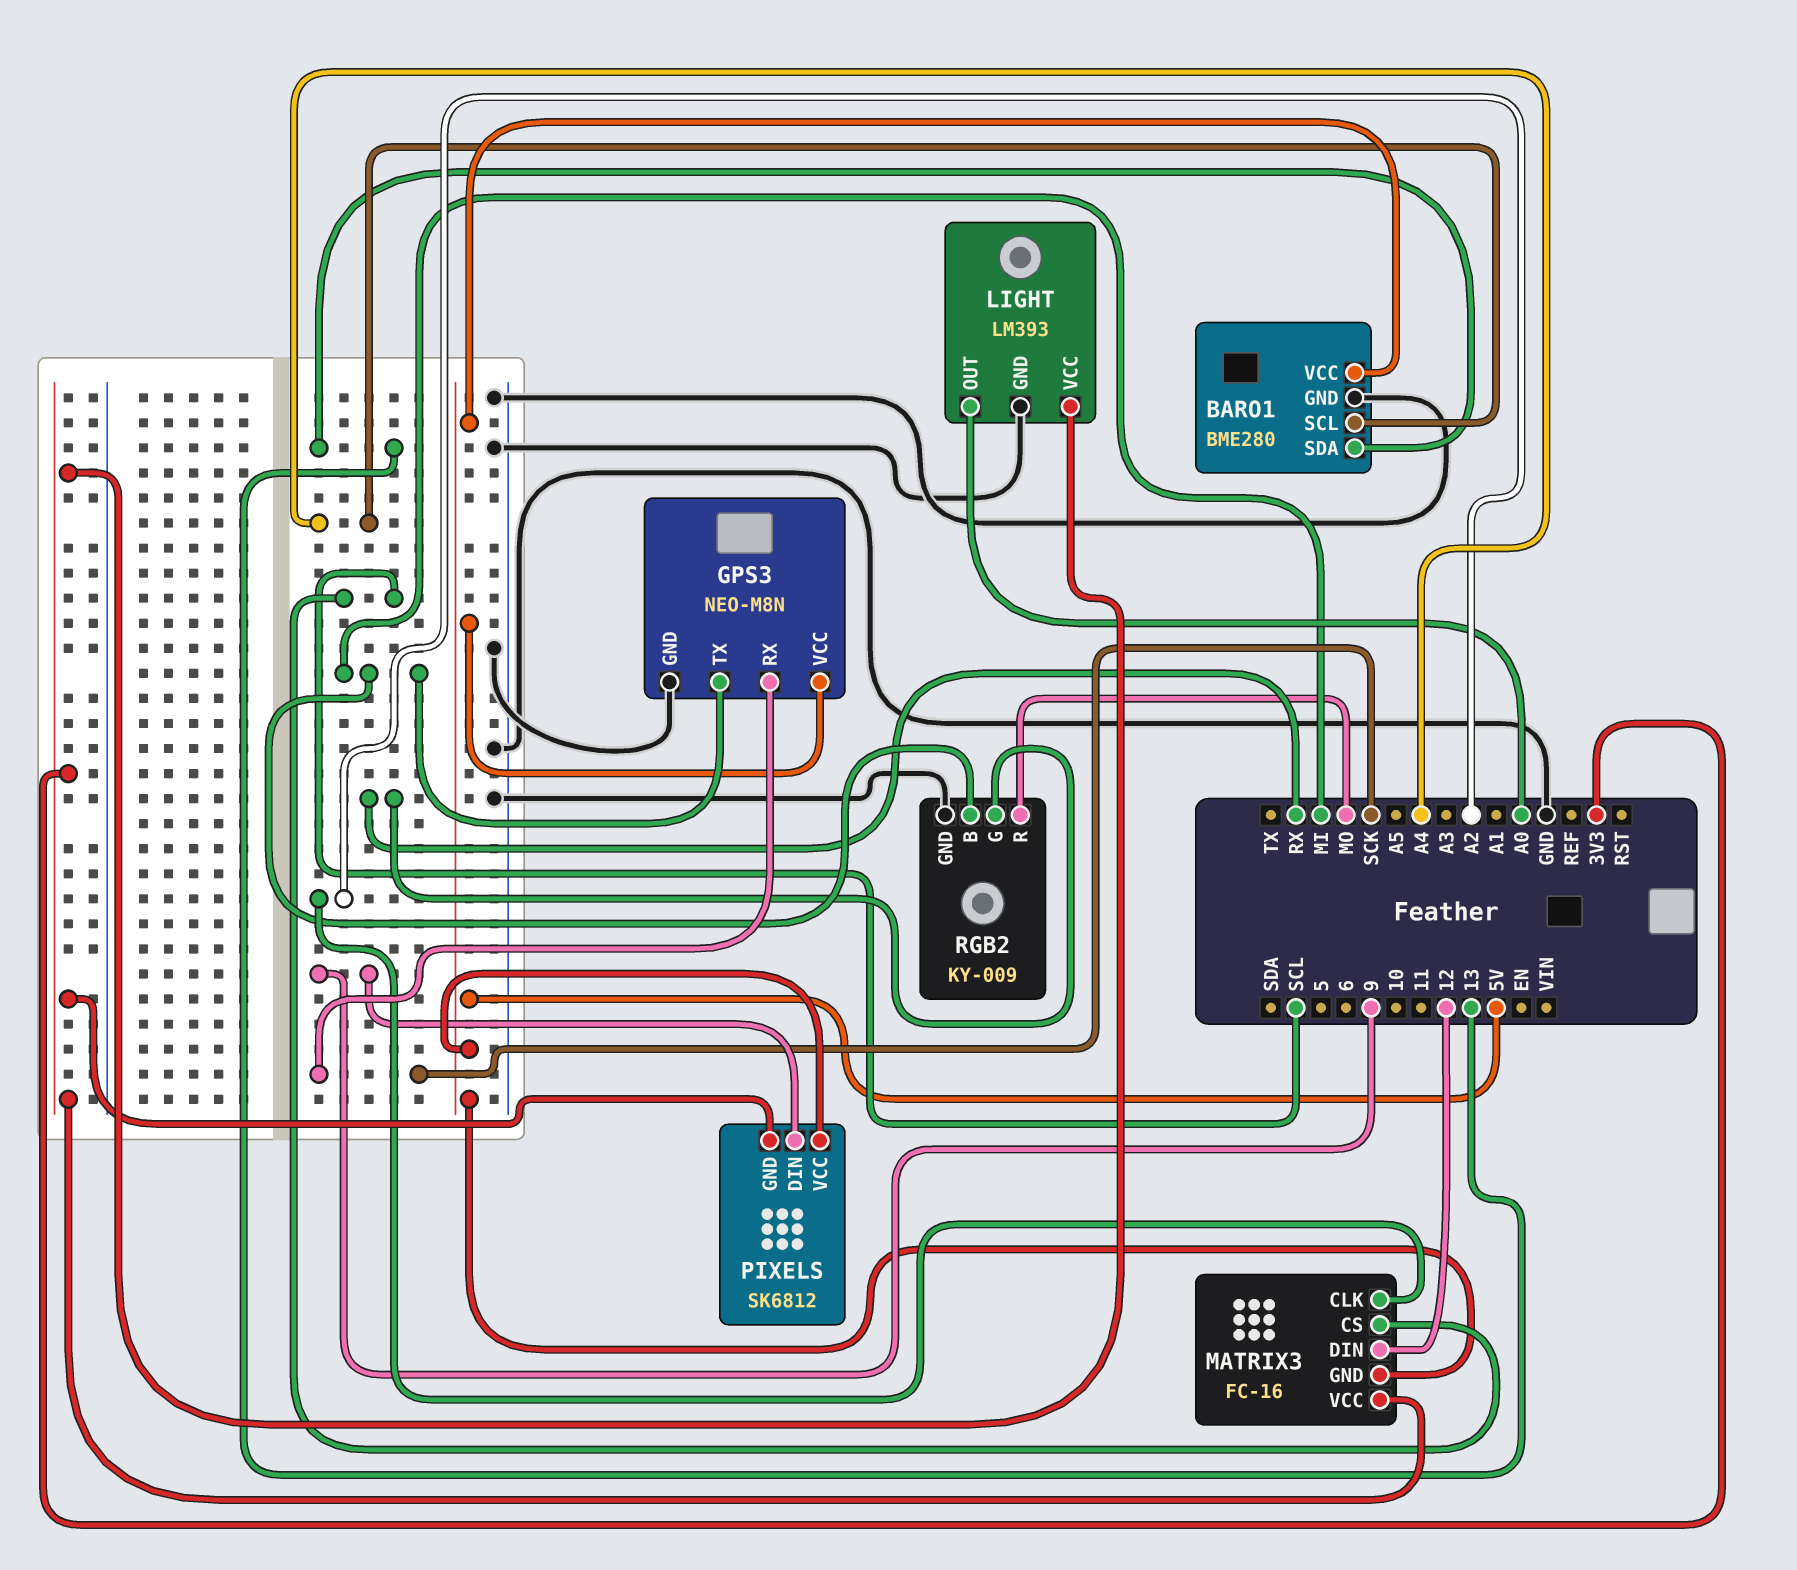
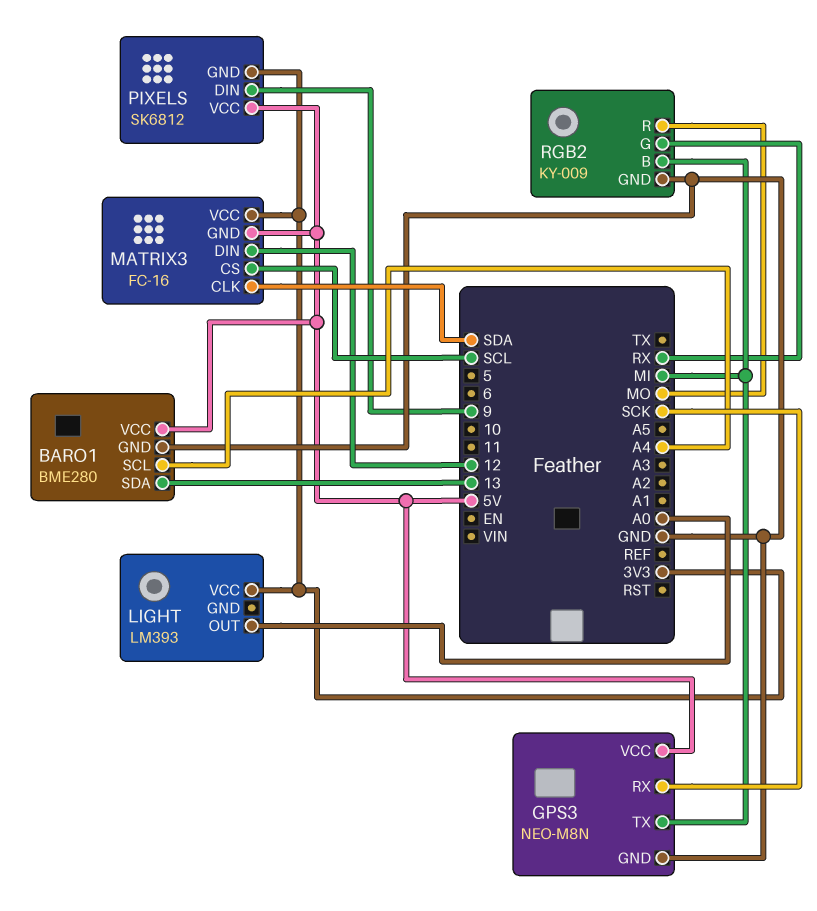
LIGHT pin GND: GND -> none
MATRIX3 pin CLK: A2 -> SDA

